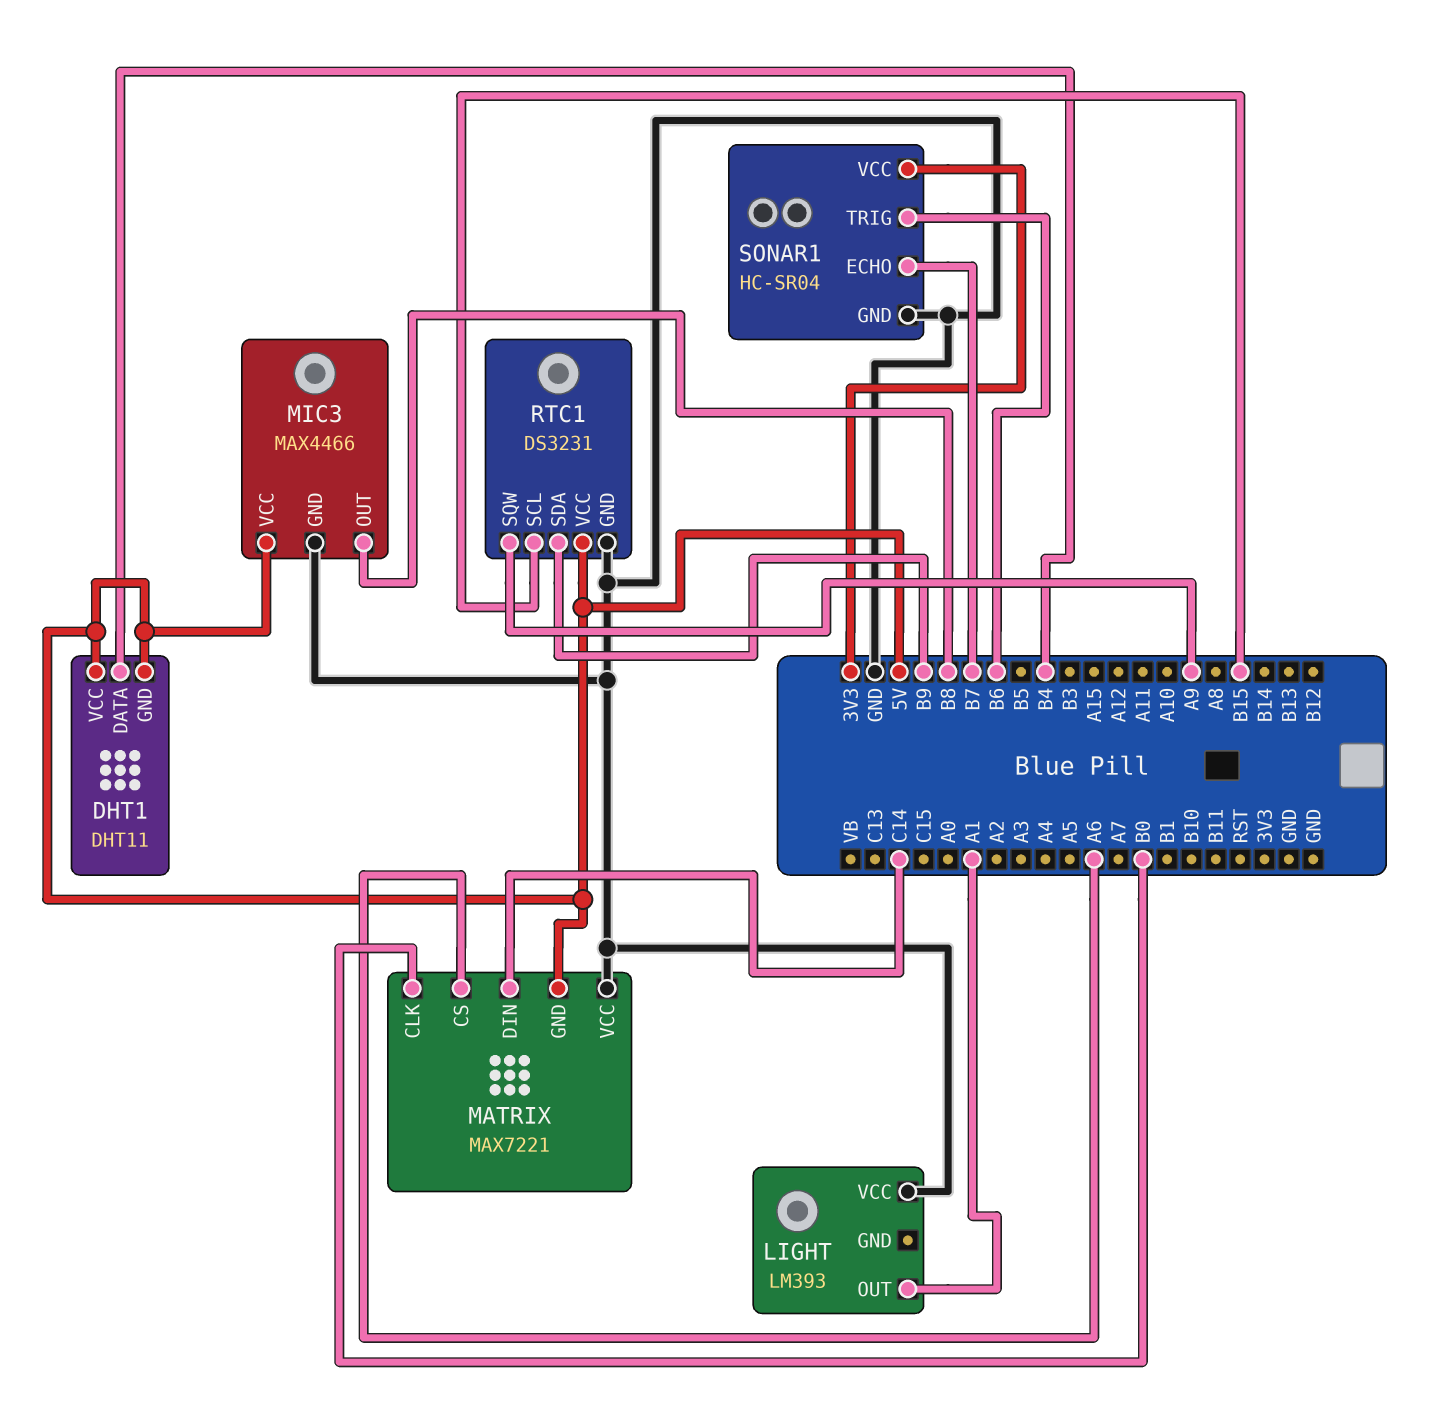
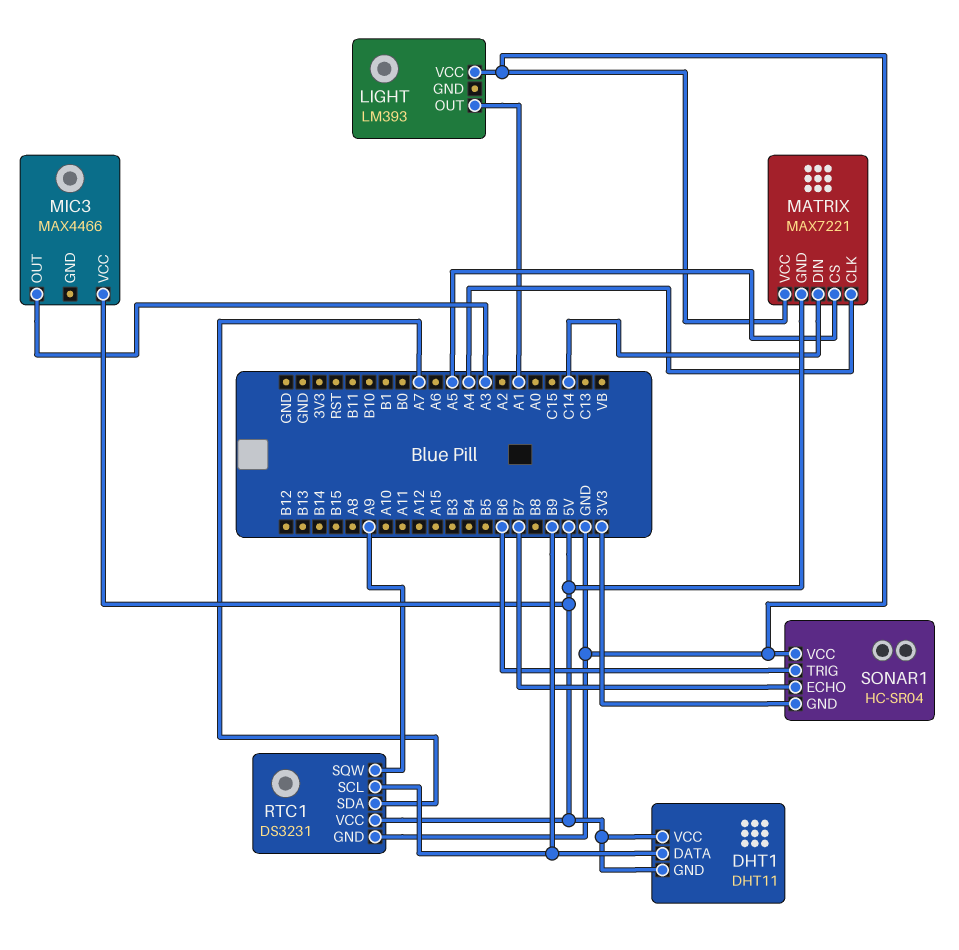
DHT1 pin DATA: B4 -> B9
MATRIX pin CLK: B0 -> A4
MATRIX pin CS: A6 -> A5
MIC3 pin GND: GND -> none
MIC3 pin OUT: B8 -> A3
RTC1 pin SCL: B15 -> B9
RTC1 pin SDA: B9 -> A7
SONAR1 pin GND: GND -> 3V3
SONAR1 pin VCC: 3V3 -> GND

